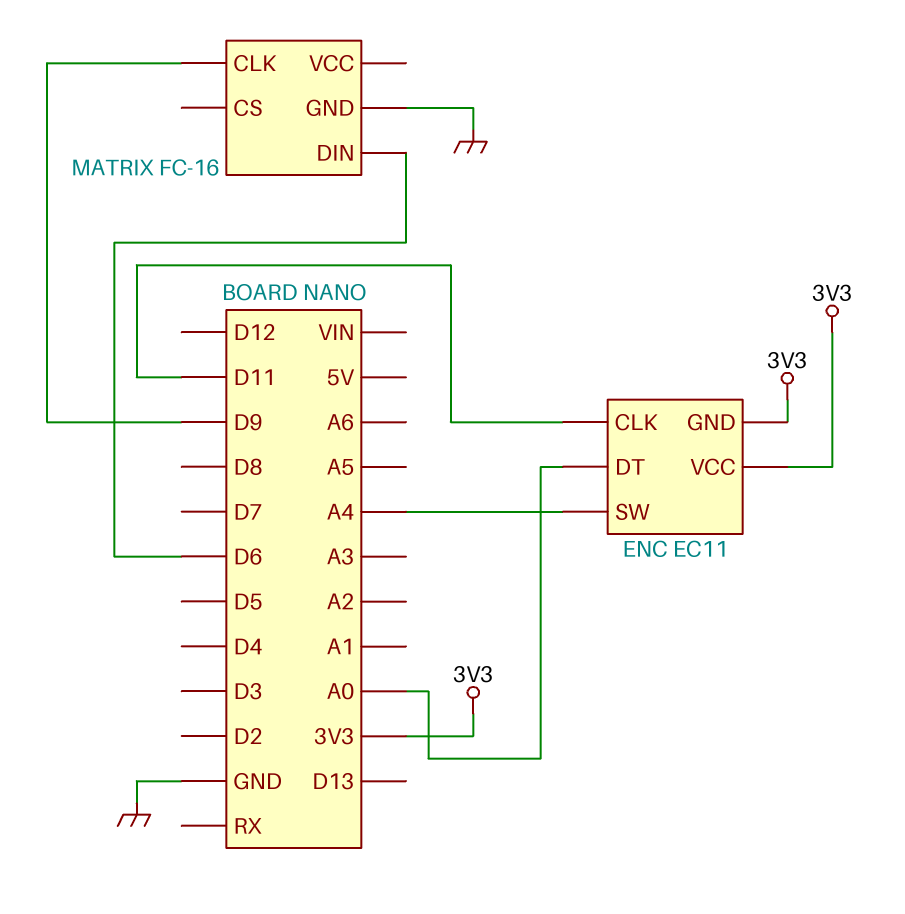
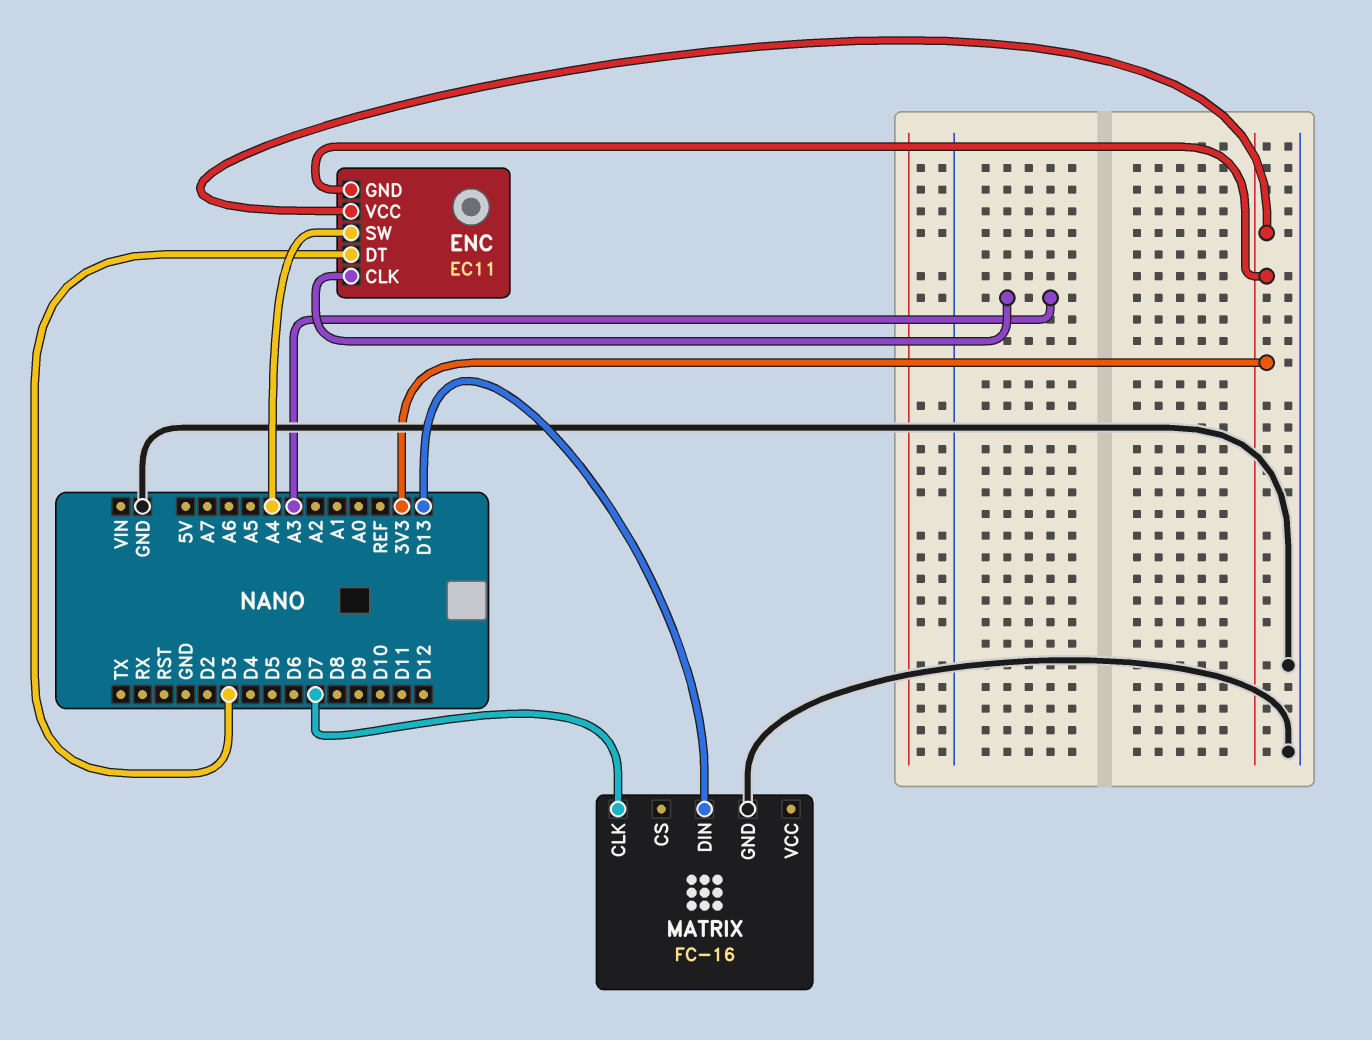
ENC pin CLK: D11 -> A3
ENC pin DT: A0 -> D3
MATRIX pin CLK: D9 -> D7
MATRIX pin DIN: D6 -> D13

